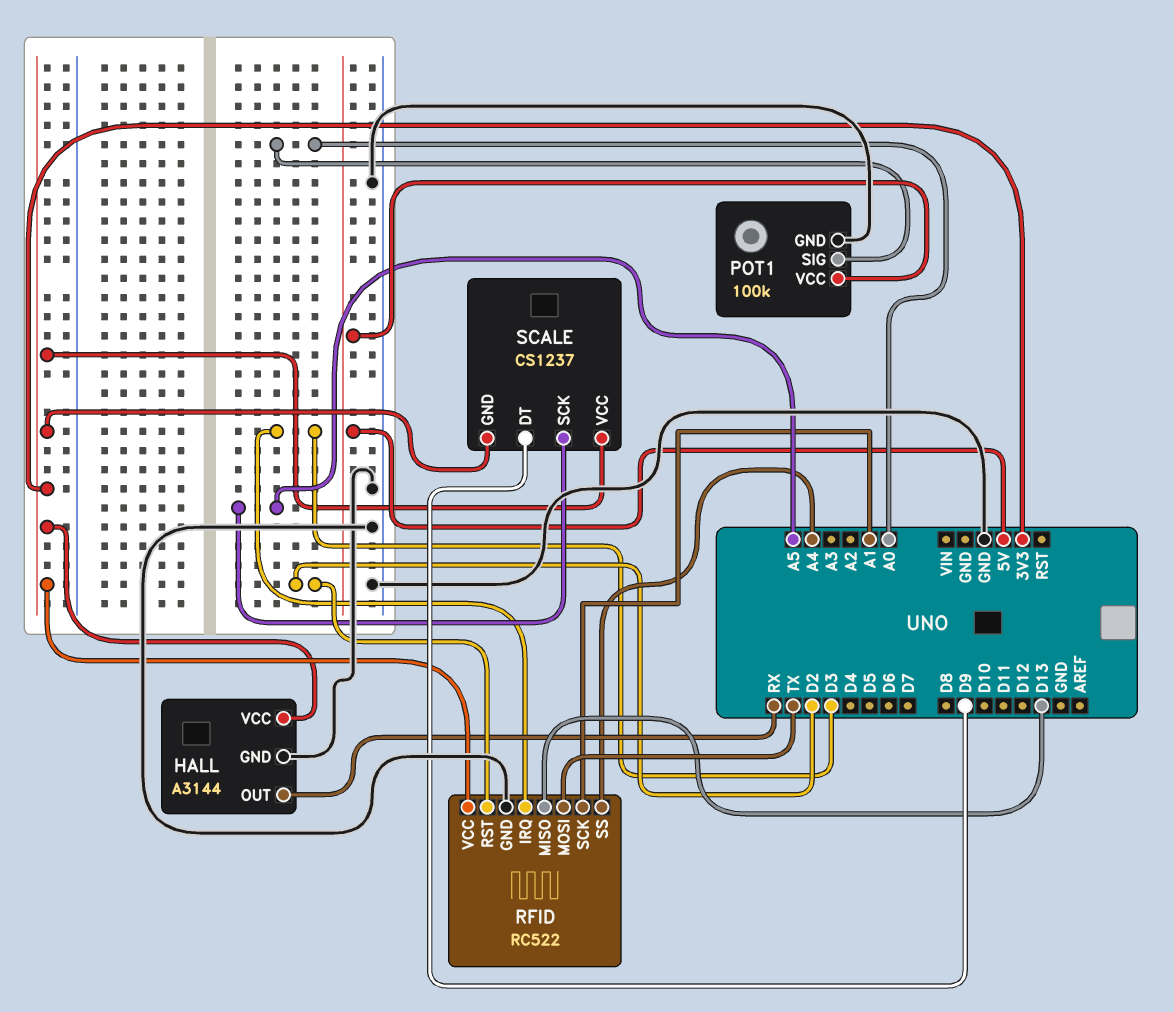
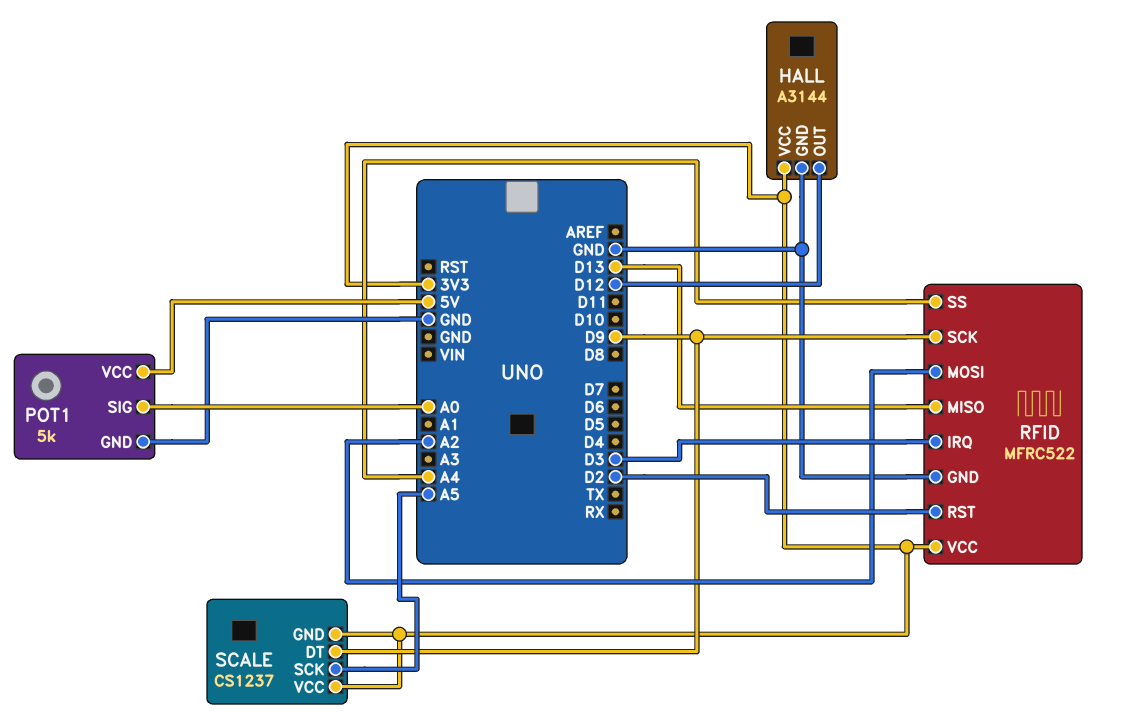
HALL pin OUT: RX -> D12
POT1: 100k -> 5k
RFID: RC522 -> MFRC522
RFID pin MOSI: TX -> A2
RFID pin SCK: A1 -> D9

